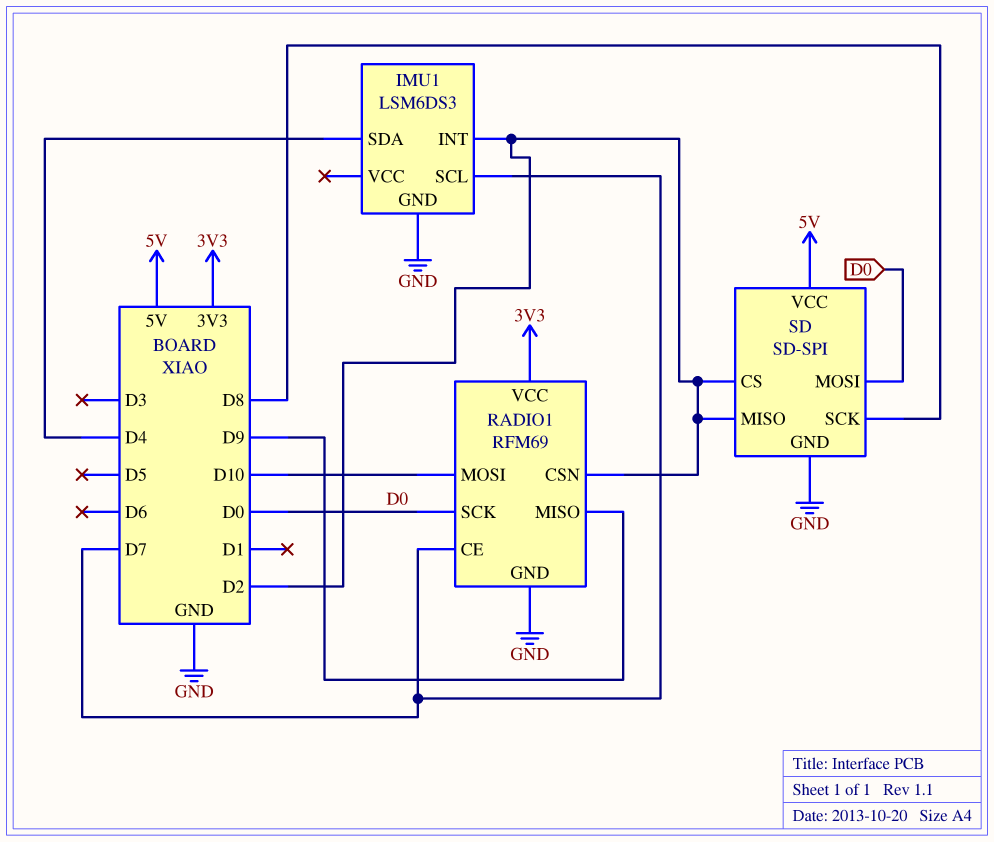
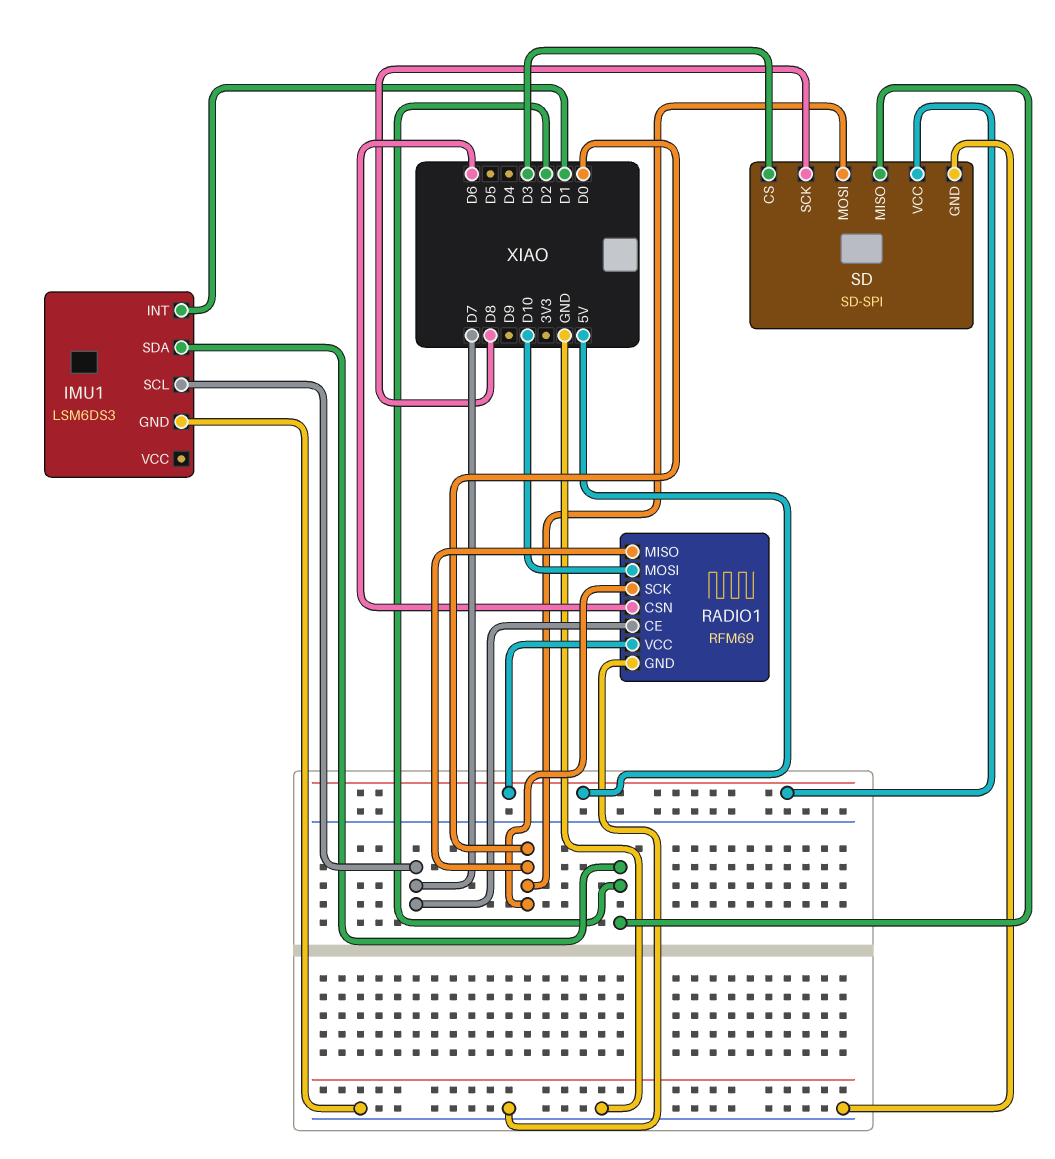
IMU1 pin INT: D2 -> D1
IMU1 pin SDA: D4 -> D2
RADIO1 pin CSN: D2 -> D6
RADIO1 pin MISO: D9 -> D0
RADIO1 pin VCC: 3V3 -> 5V
SD pin CS: D2 -> D3

